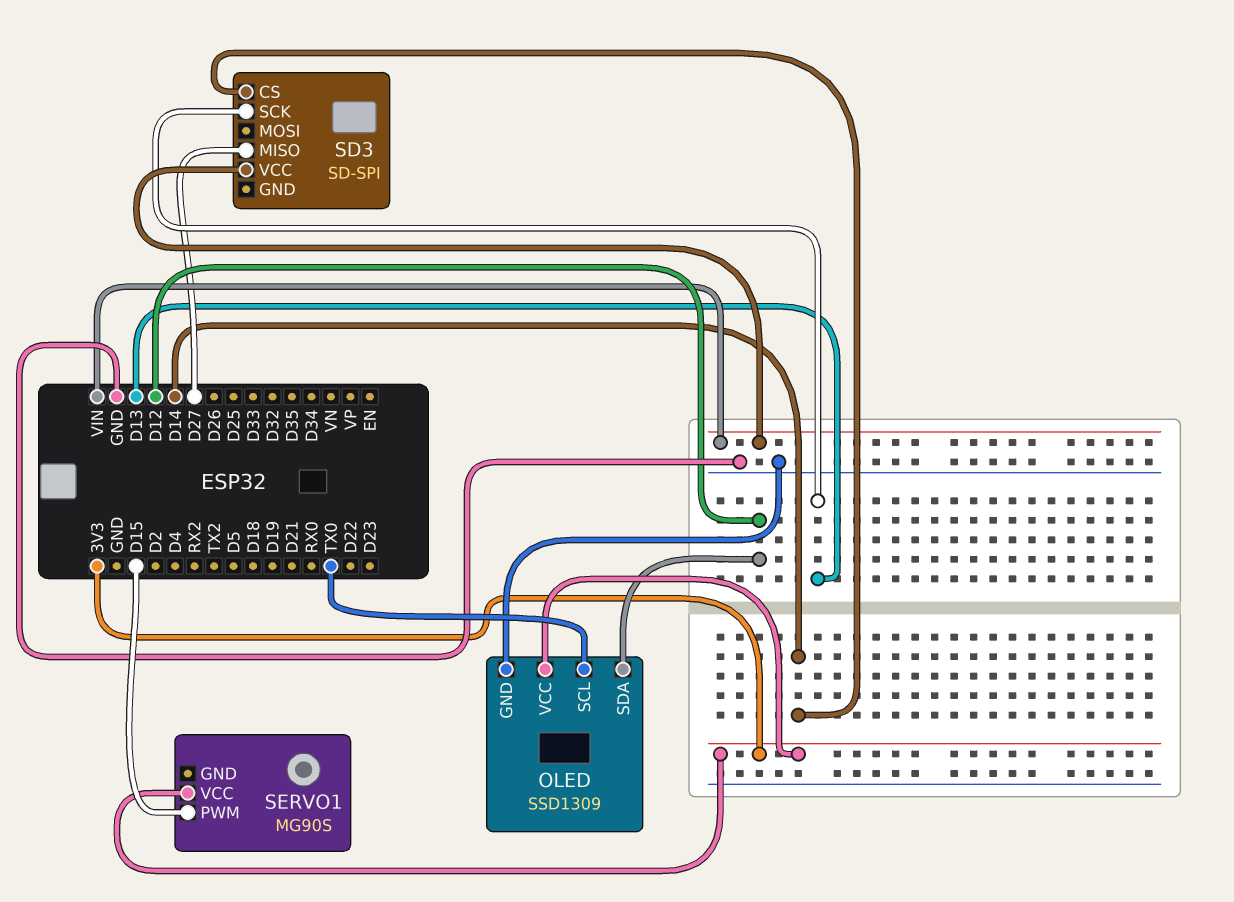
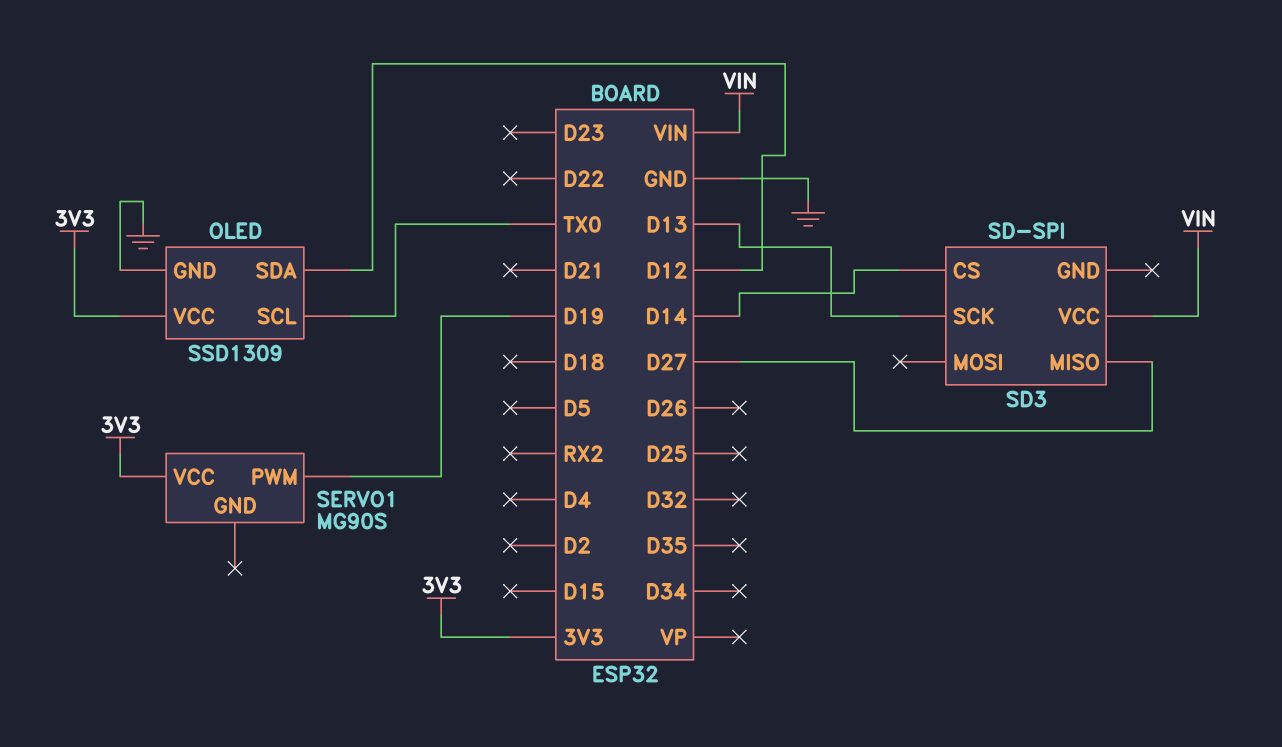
SERVO1 pin PWM: D15 -> D19

